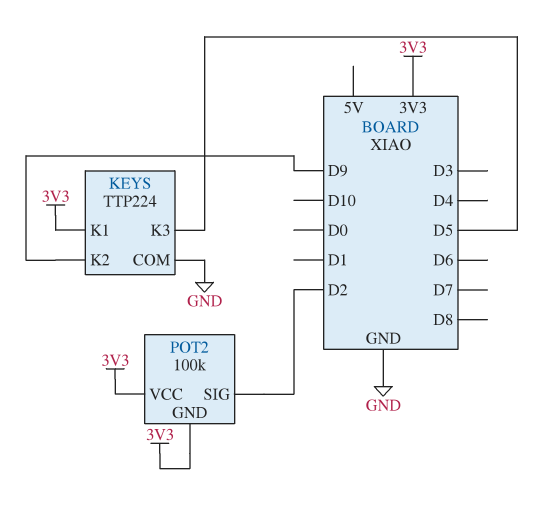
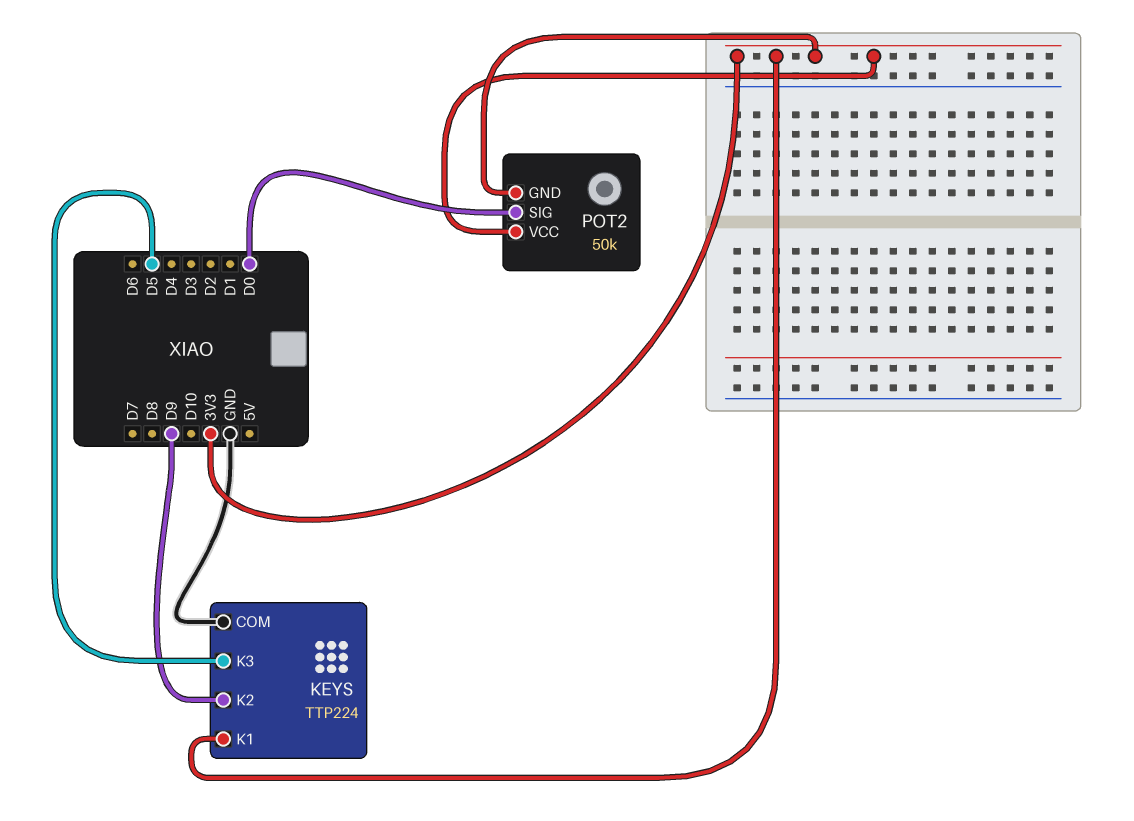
POT2: 100k -> 50k
POT2 pin SIG: D2 -> D0

